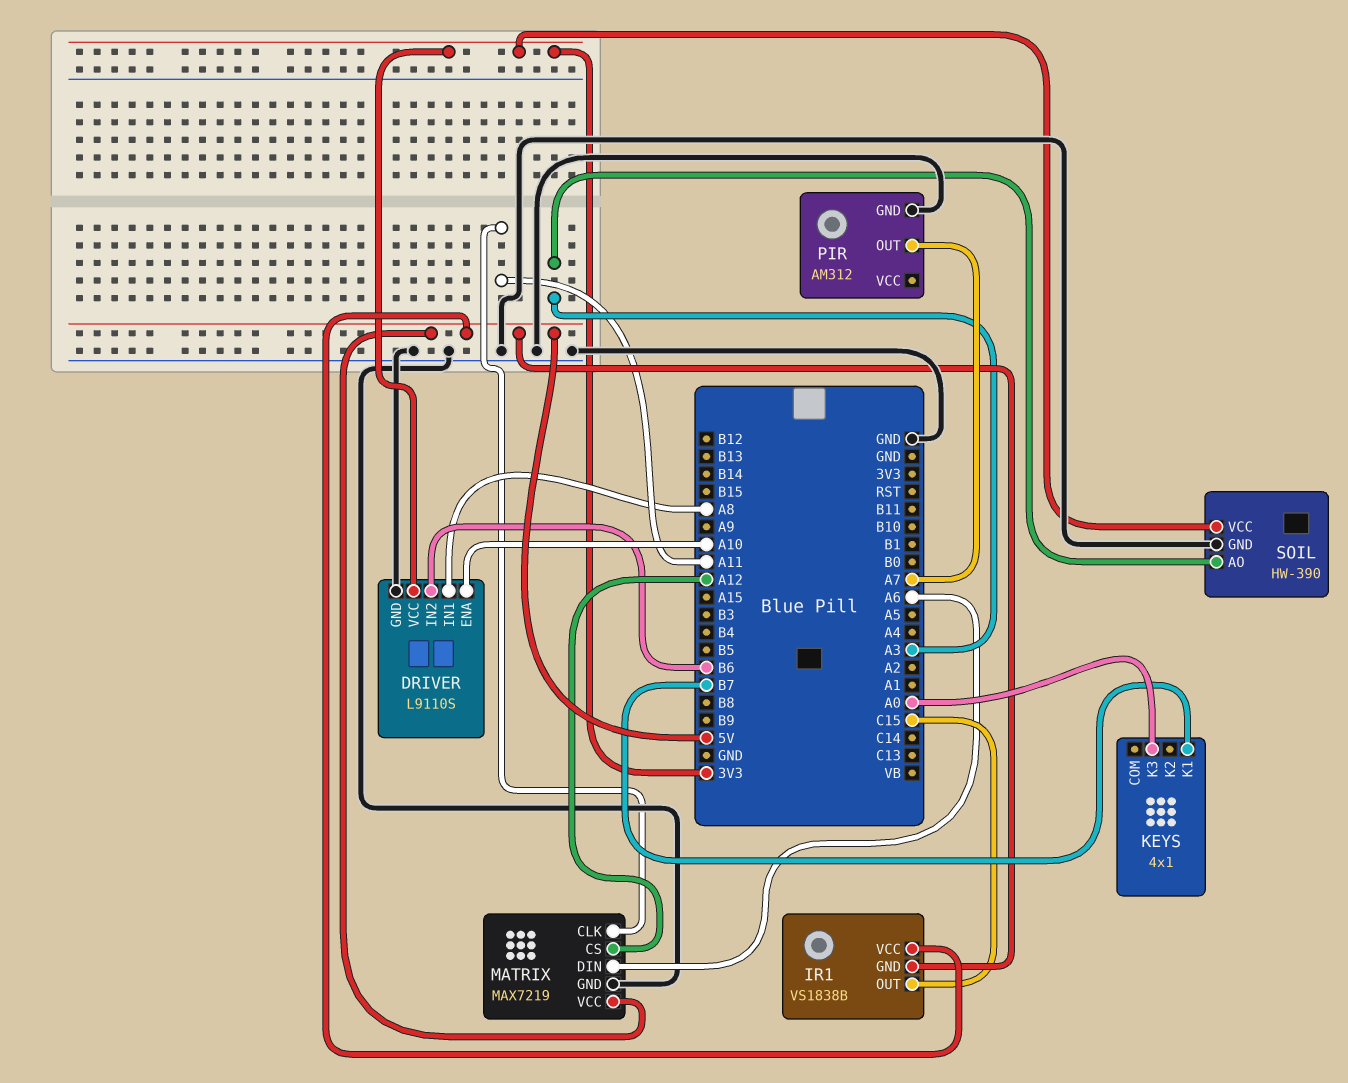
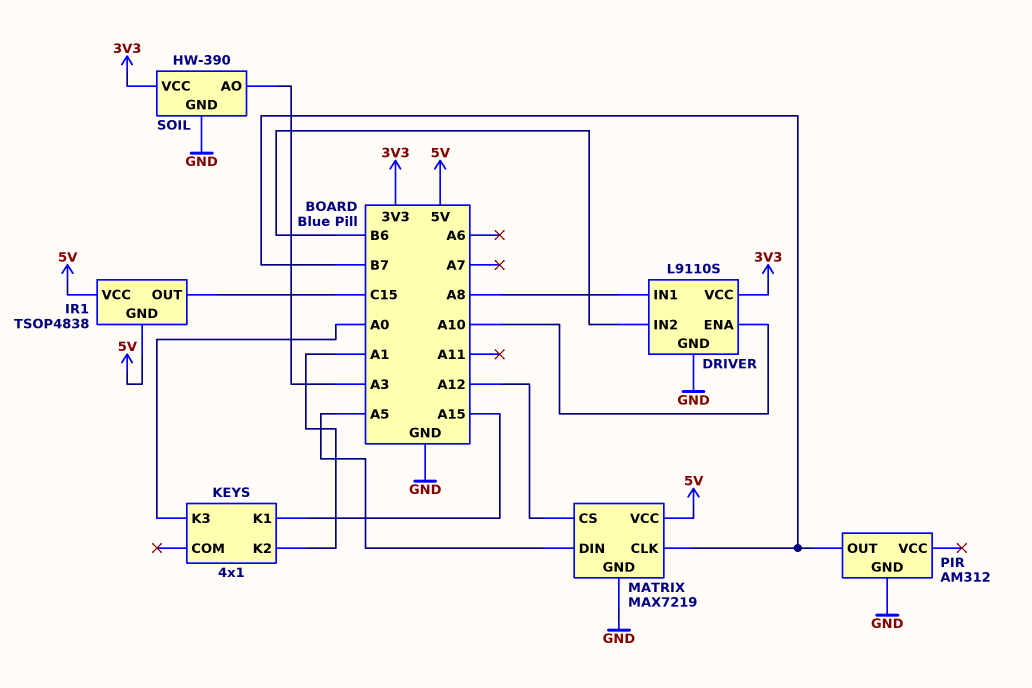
IR1: VS1838B -> TSOP4838
KEYS pin K1: B7 -> A15
KEYS pin K2: none -> A1
MATRIX pin CLK: A11 -> B7
MATRIX pin DIN: A6 -> A5
PIR pin OUT: A7 -> B7

